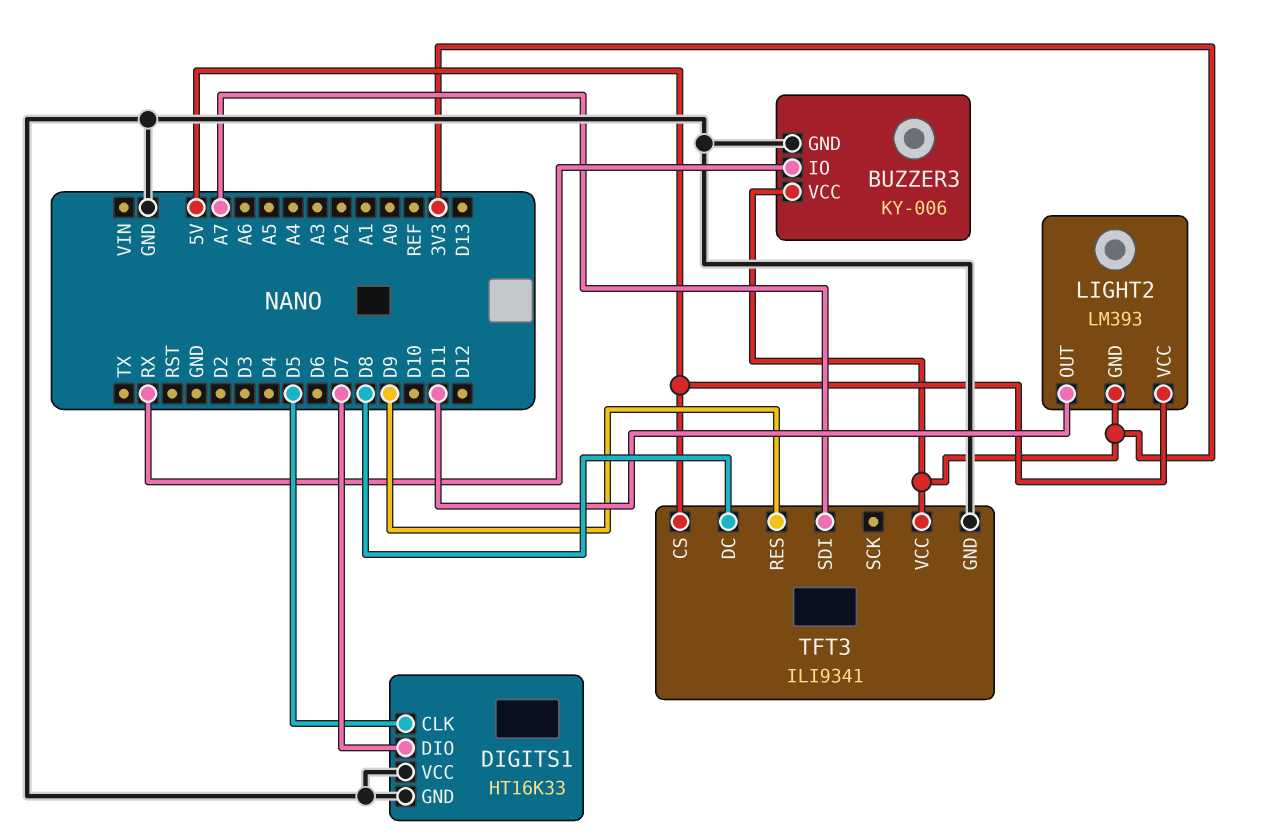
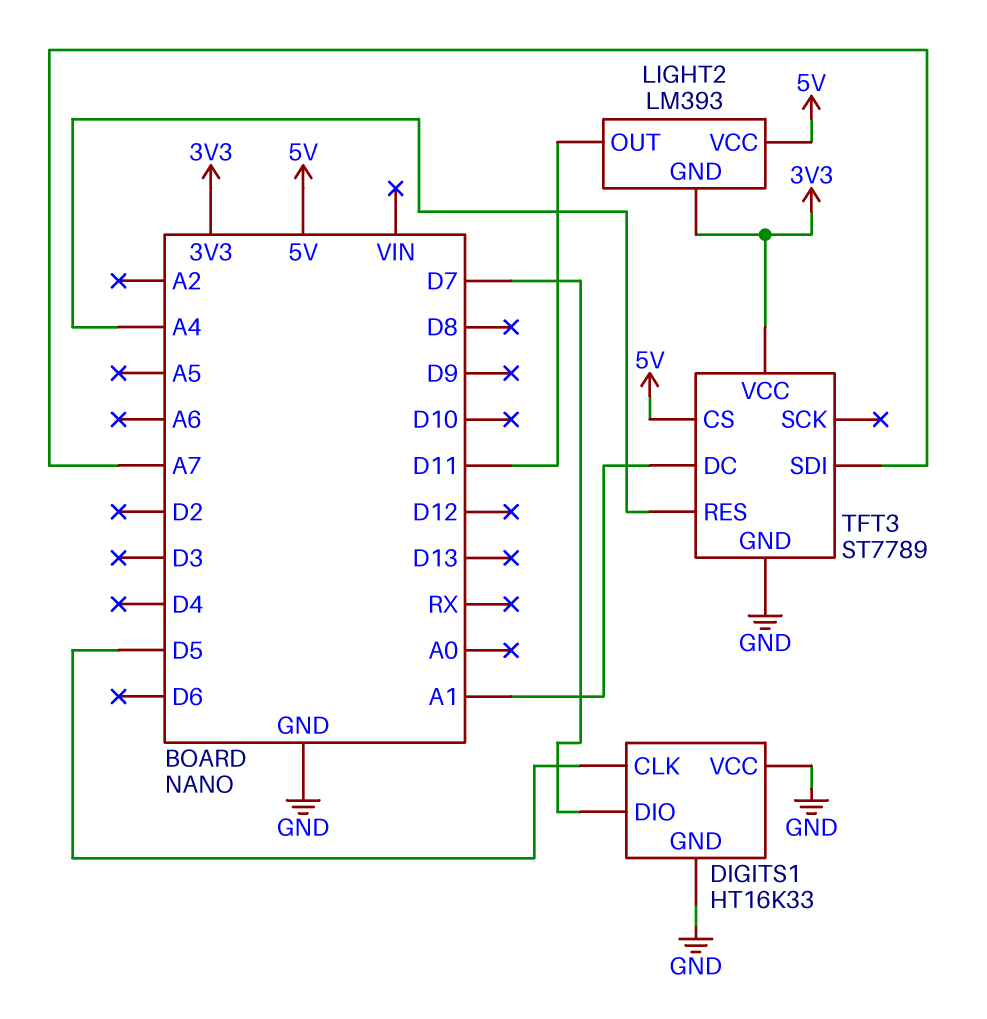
BUZZER3: KY-006 -> none
BUZZER3 pin GND: GND -> none
BUZZER3 pin IO: RX -> none
BUZZER3 pin VCC: 3V3 -> none
TFT3: ILI9341 -> ST7789
TFT3 pin DC: D8 -> A1
TFT3 pin RES: D9 -> A4

